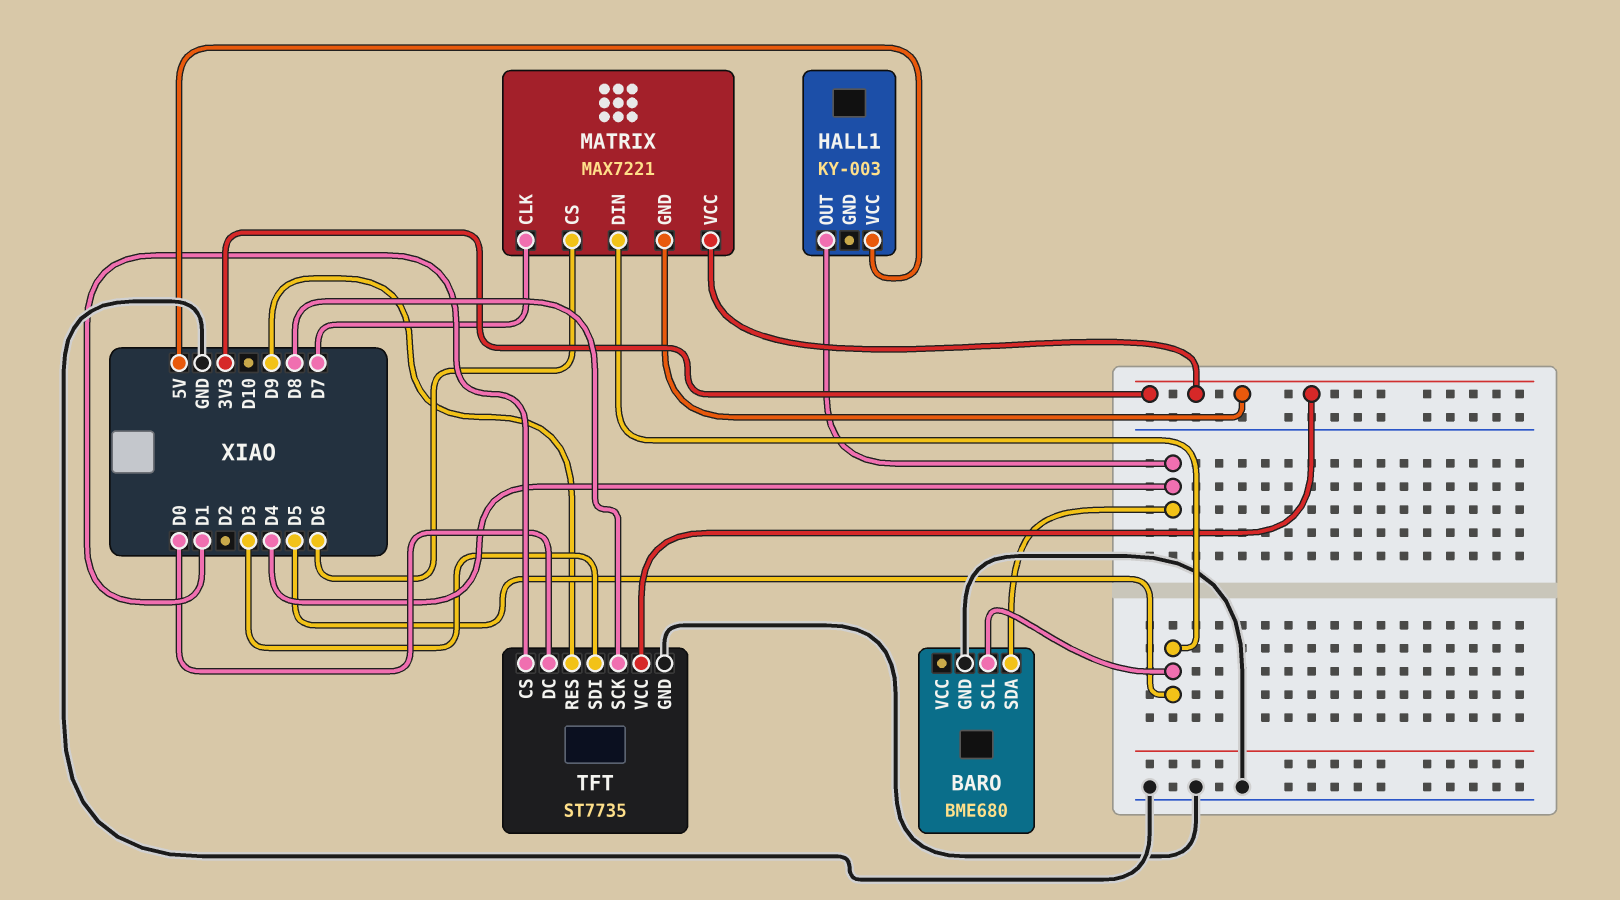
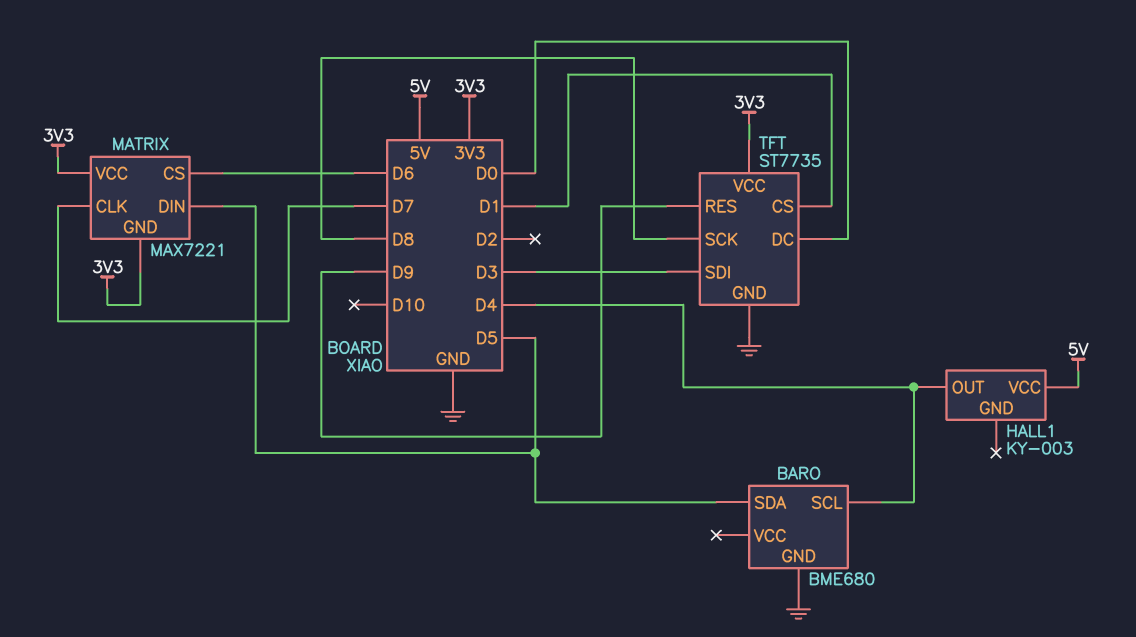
BARO pin SCL: D5 -> D4
BARO pin SDA: D4 -> D5

